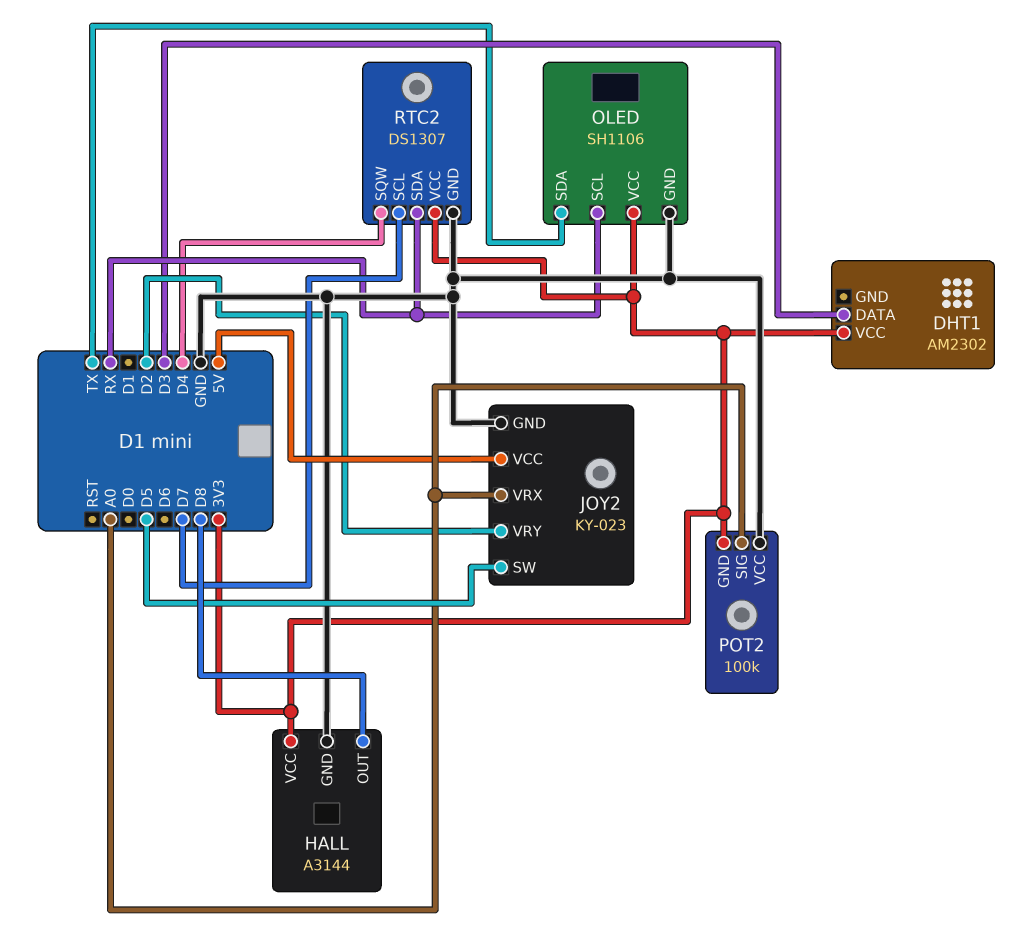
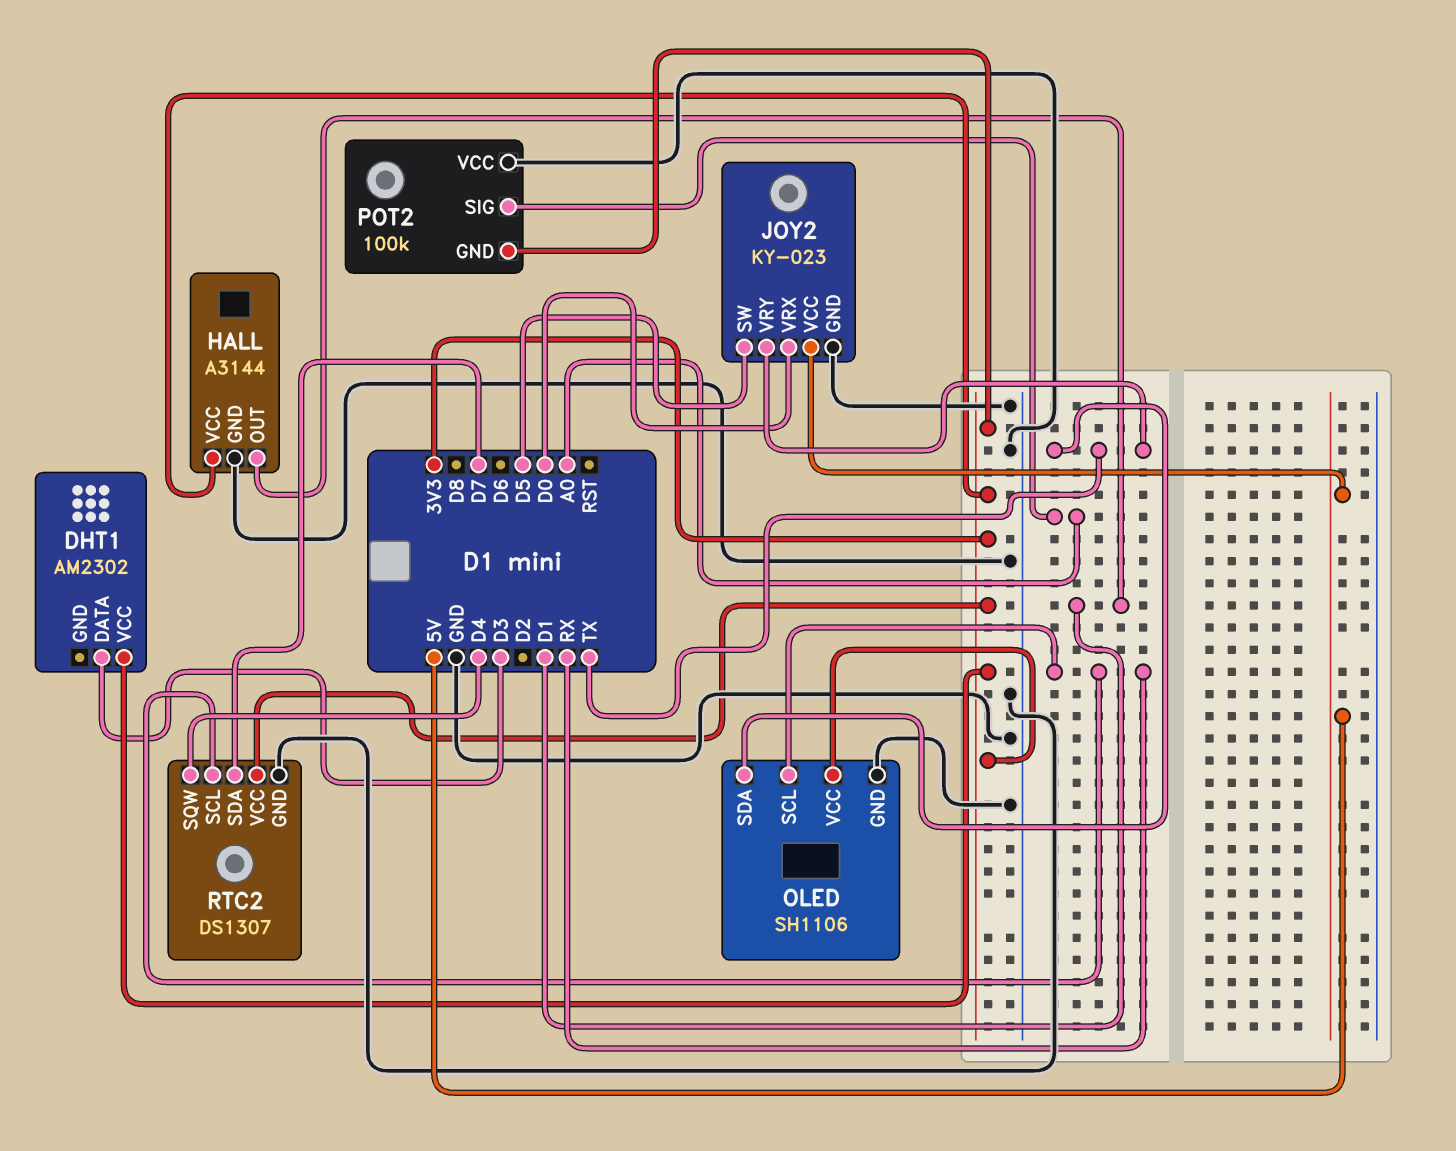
HALL pin OUT: D8 -> D1
JOY2 pin VRX: A0 -> D0
JOY2 pin VRY: D2 -> TX
RTC2 pin SCL: D7 -> RX
RTC2 pin SDA: RX -> D7

